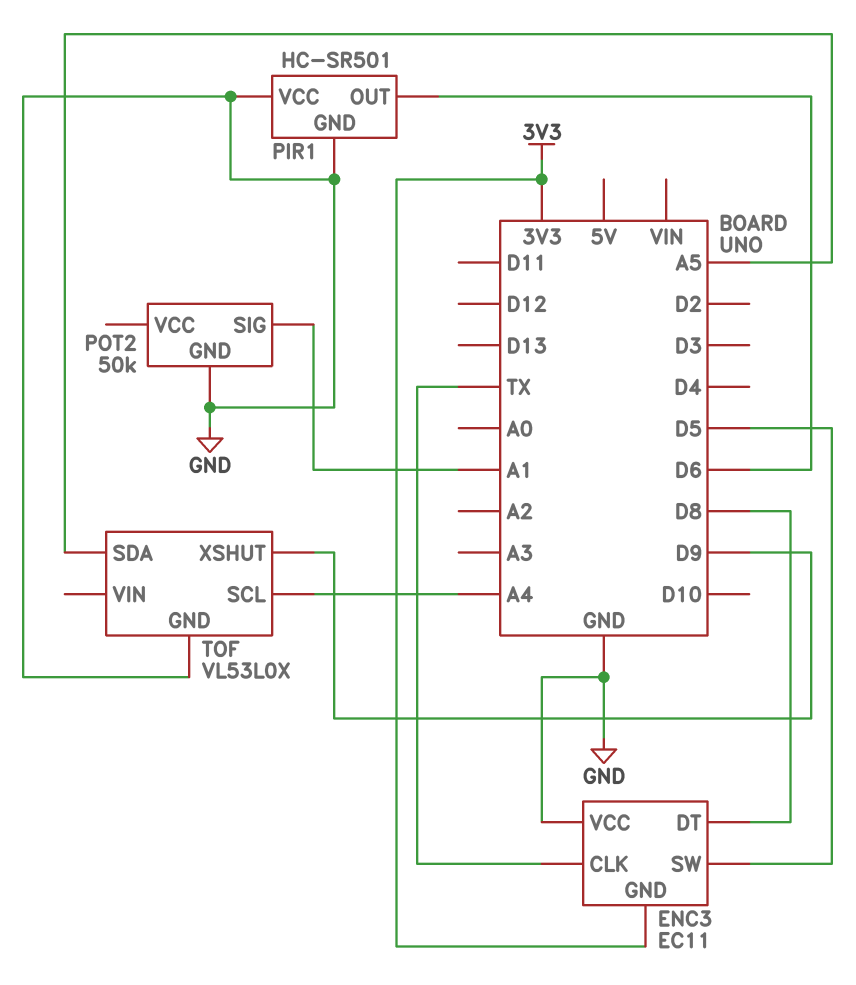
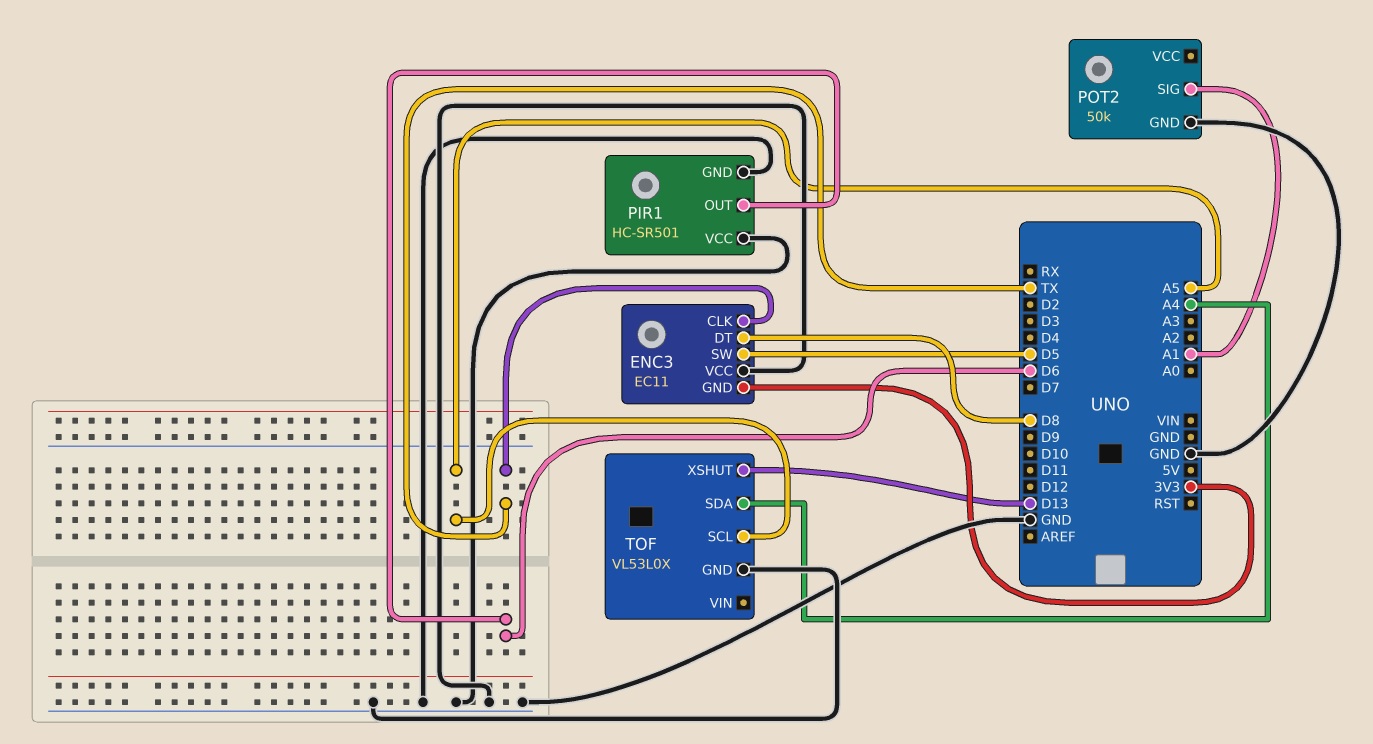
TOF pin SCL: A4 -> A5
TOF pin SDA: A5 -> A4
TOF pin XSHUT: D9 -> D13

